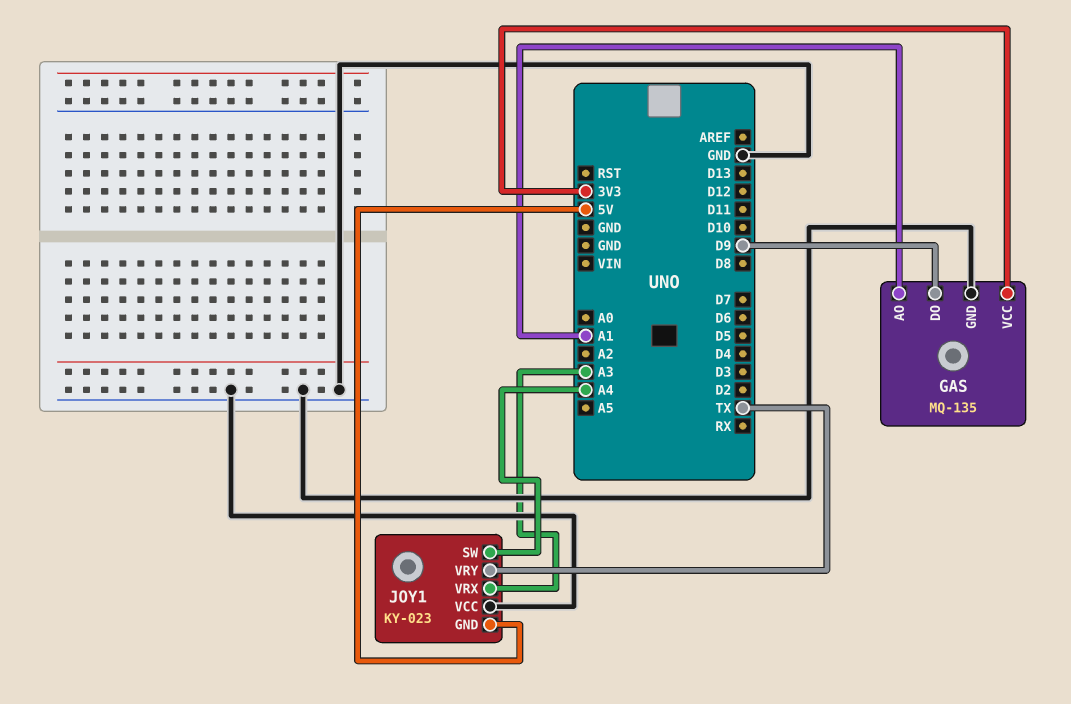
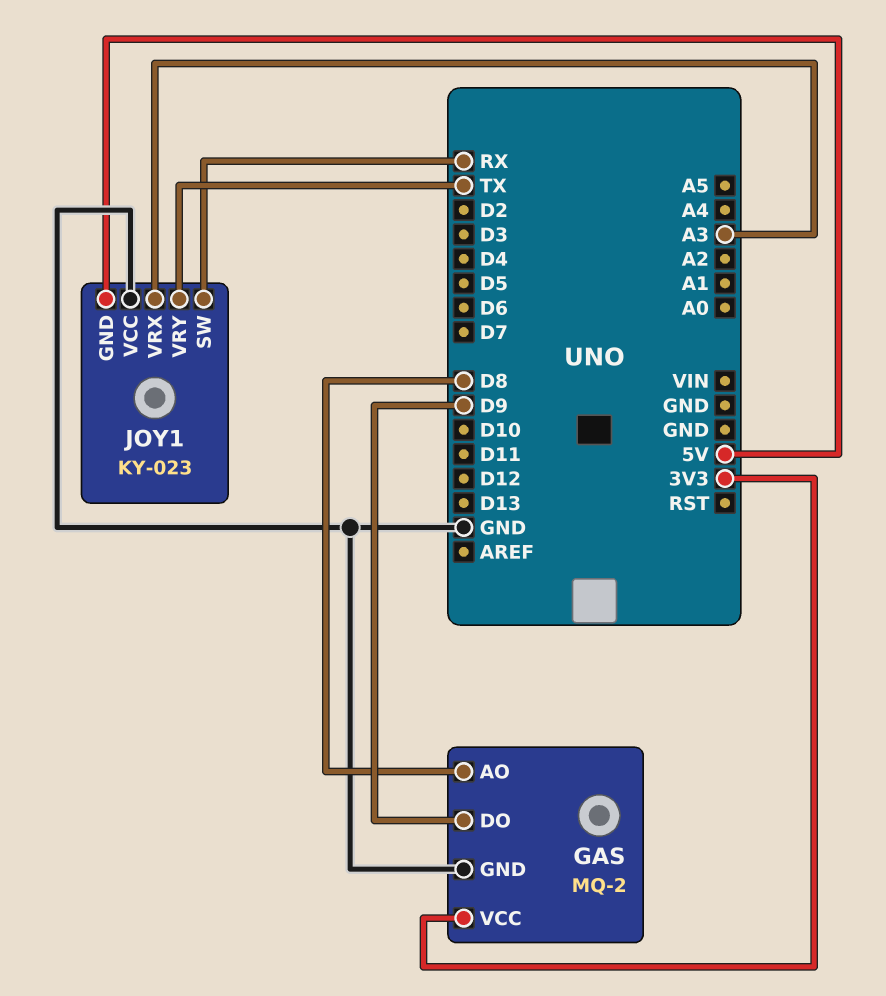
GAS: MQ-135 -> MQ-2
GAS pin AO: A1 -> D8
JOY1 pin SW: A4 -> RX

